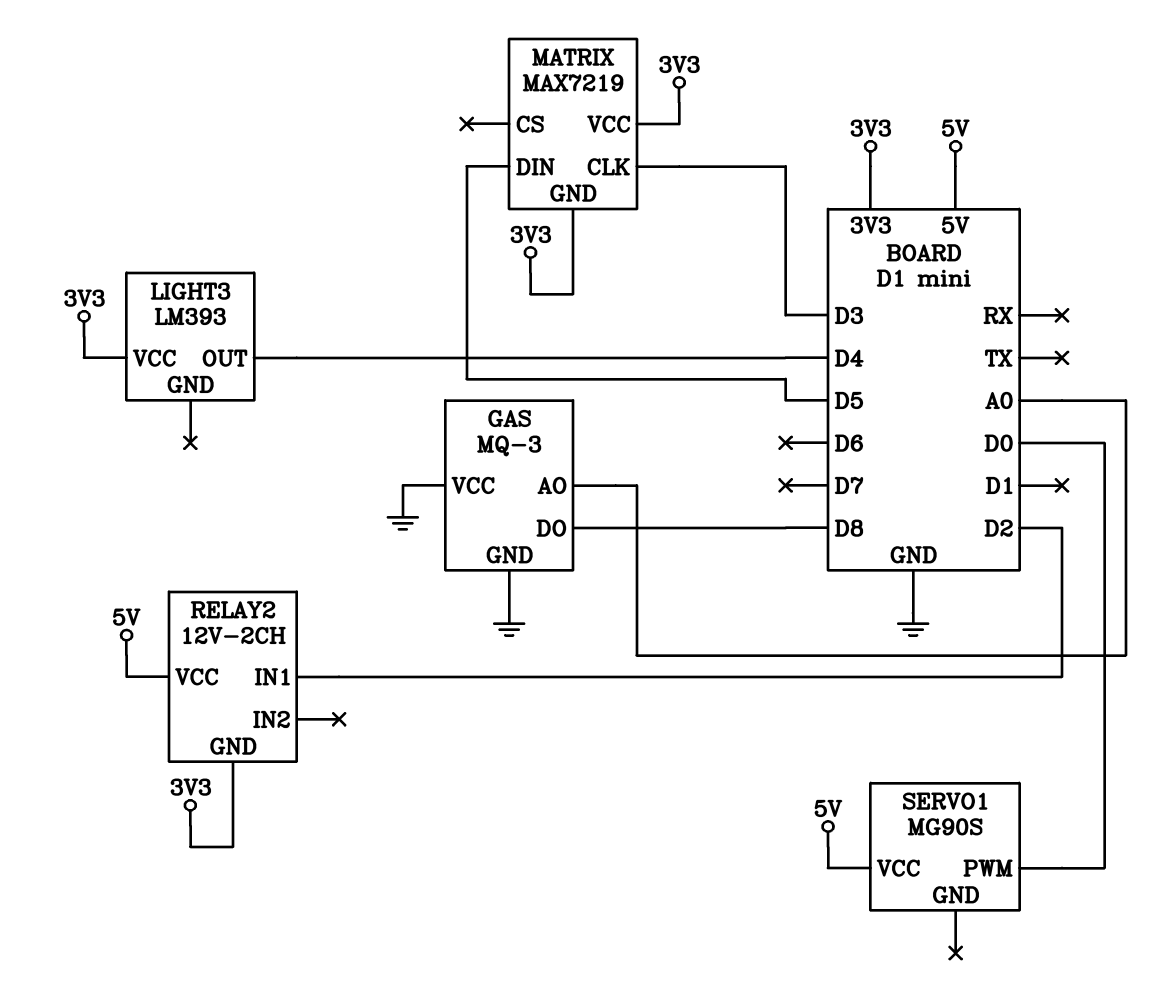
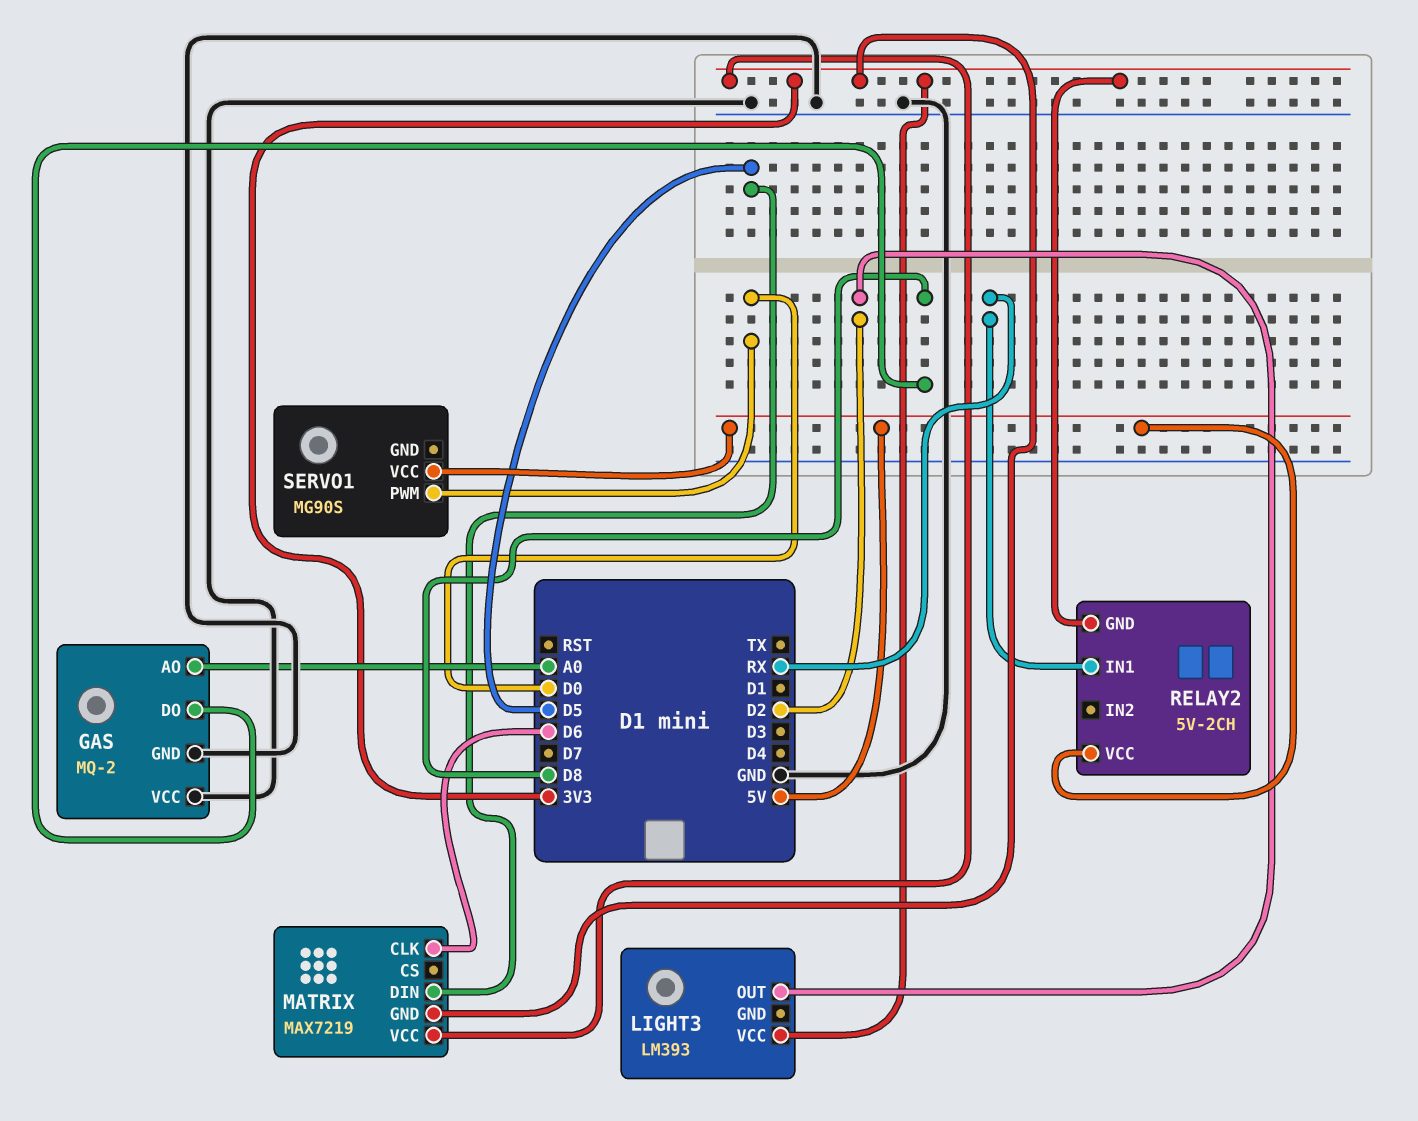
GAS: MQ-3 -> MQ-2
LIGHT3 pin OUT: D4 -> D2
MATRIX pin CLK: D3 -> D6
RELAY2: 12V-2CH -> 5V-2CH
RELAY2 pin IN1: D2 -> RX

